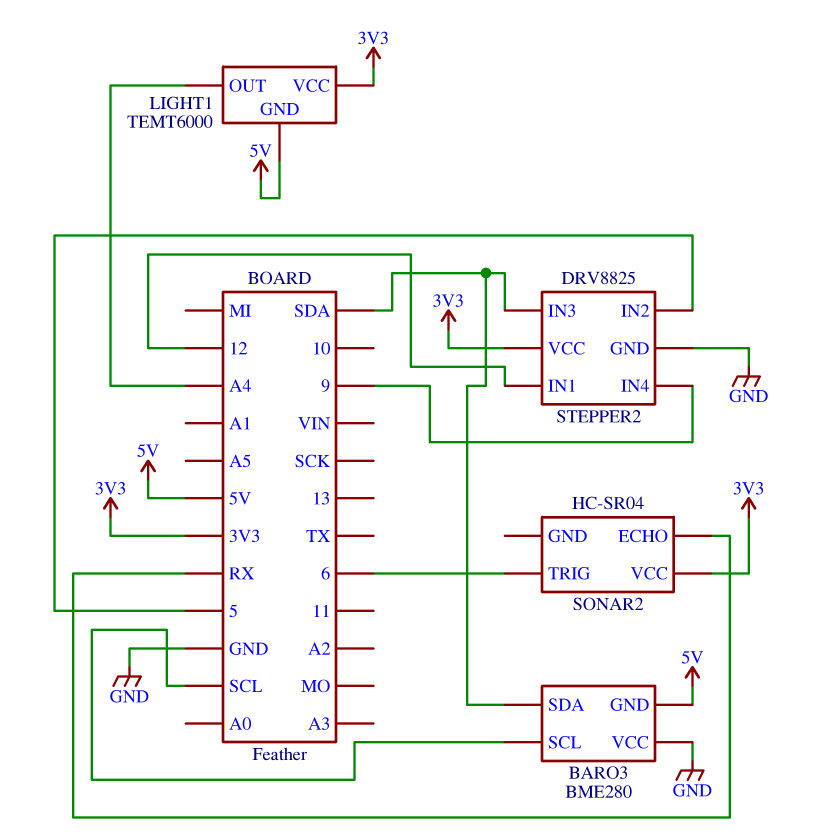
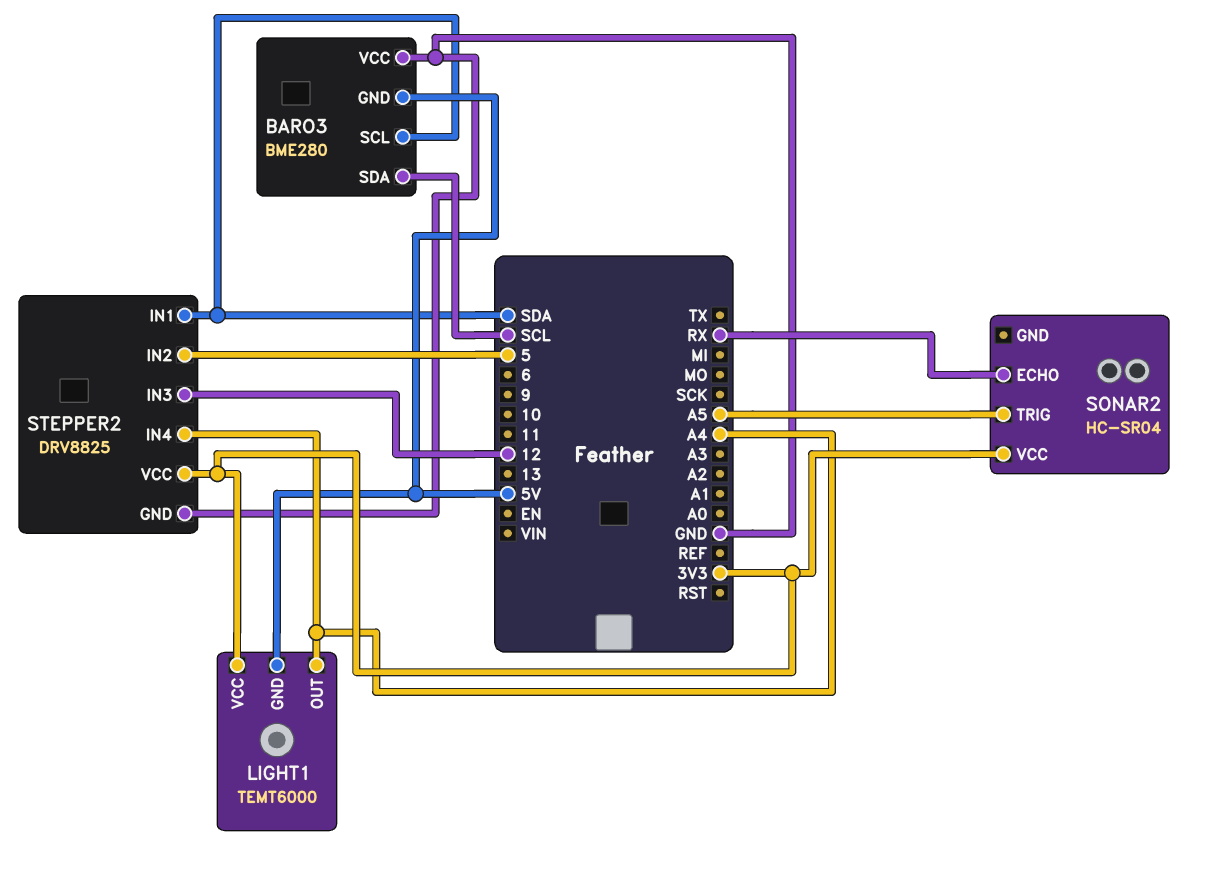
BARO3 pin SCL: SCL -> SDA
BARO3 pin SDA: SDA -> SCL
SONAR2 pin TRIG: 6 -> A5
STEPPER2 pin IN1: 12 -> SDA
STEPPER2 pin IN3: SDA -> 12
STEPPER2 pin IN4: 9 -> A4

